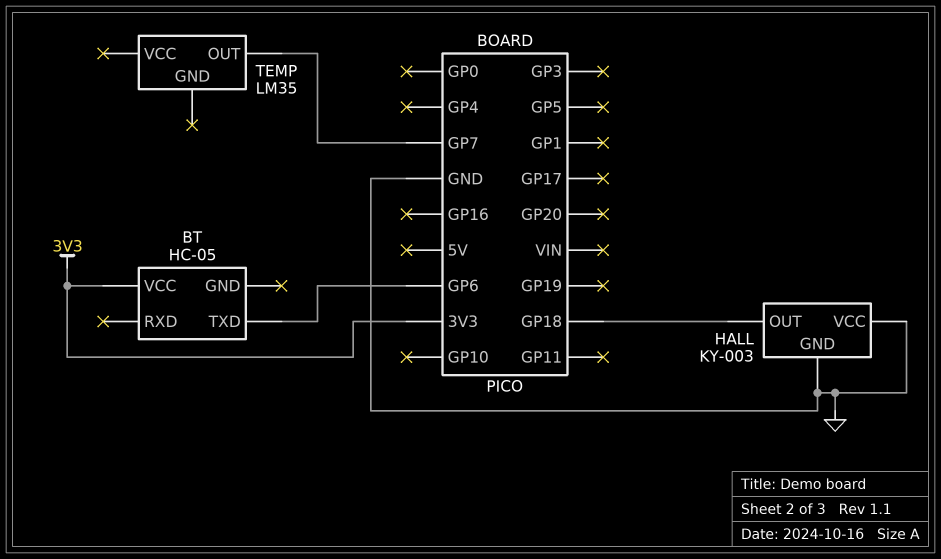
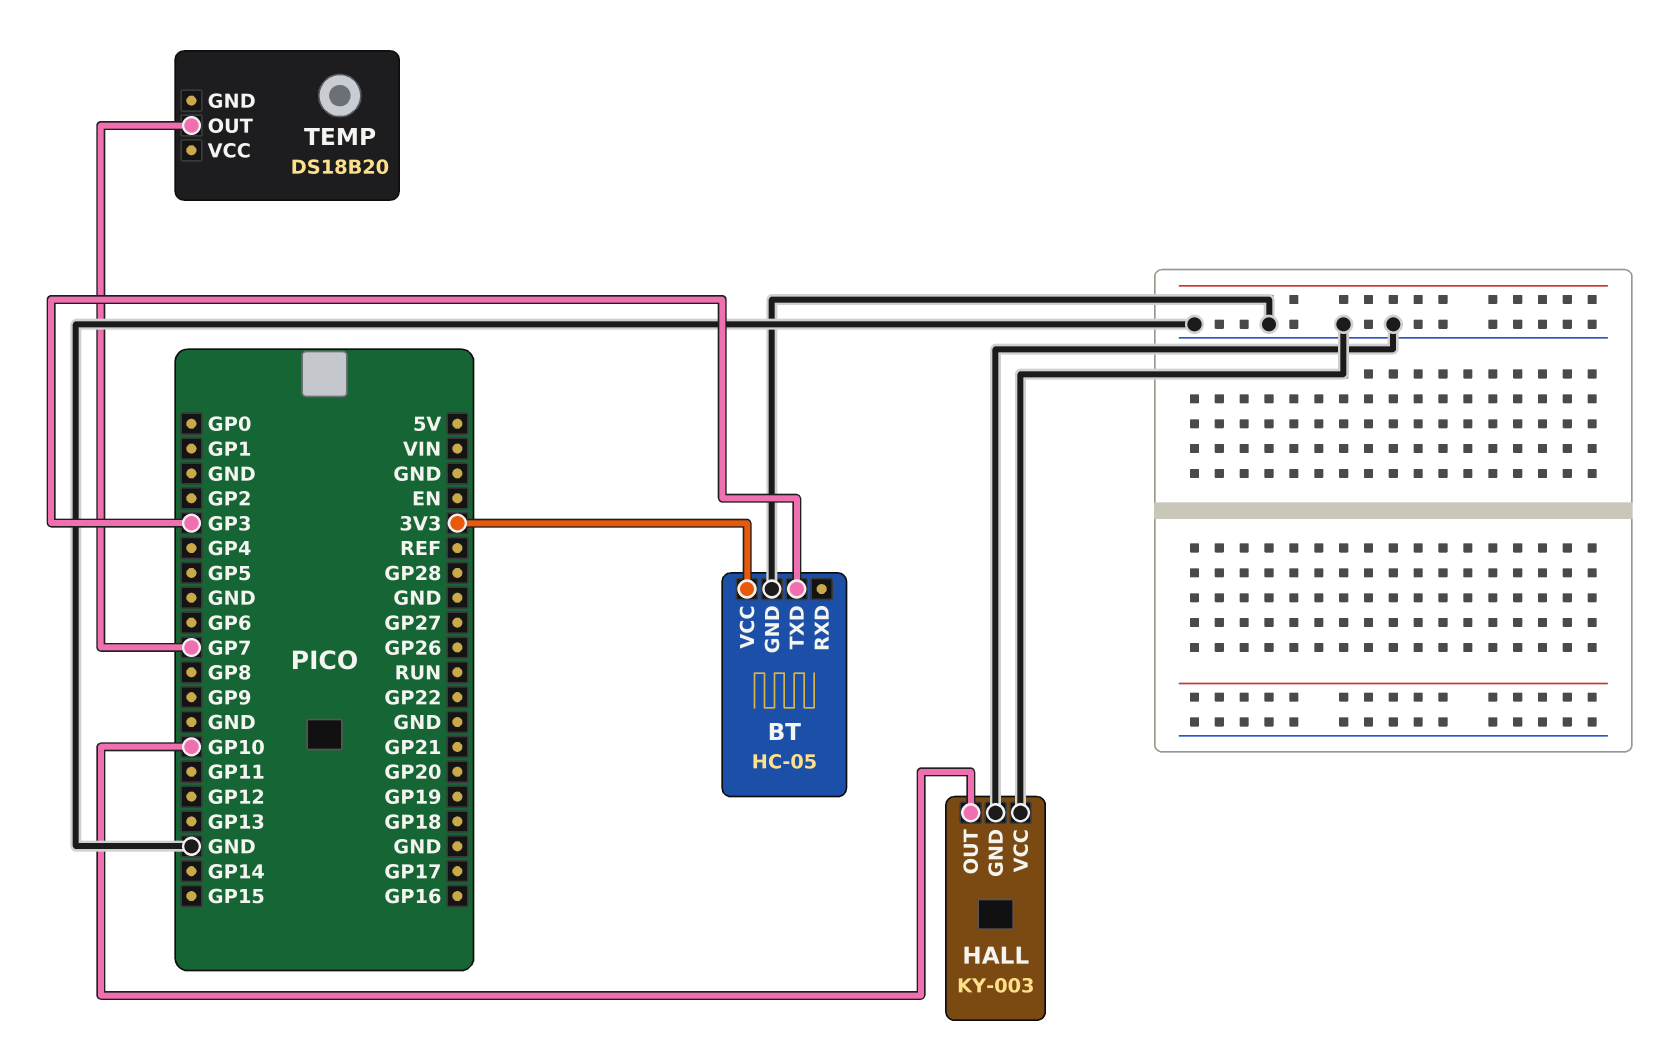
BT pin GND: none -> GND
BT pin TXD: GP6 -> GP3
HALL pin OUT: GP18 -> GP10
TEMP: LM35 -> DS18B20

